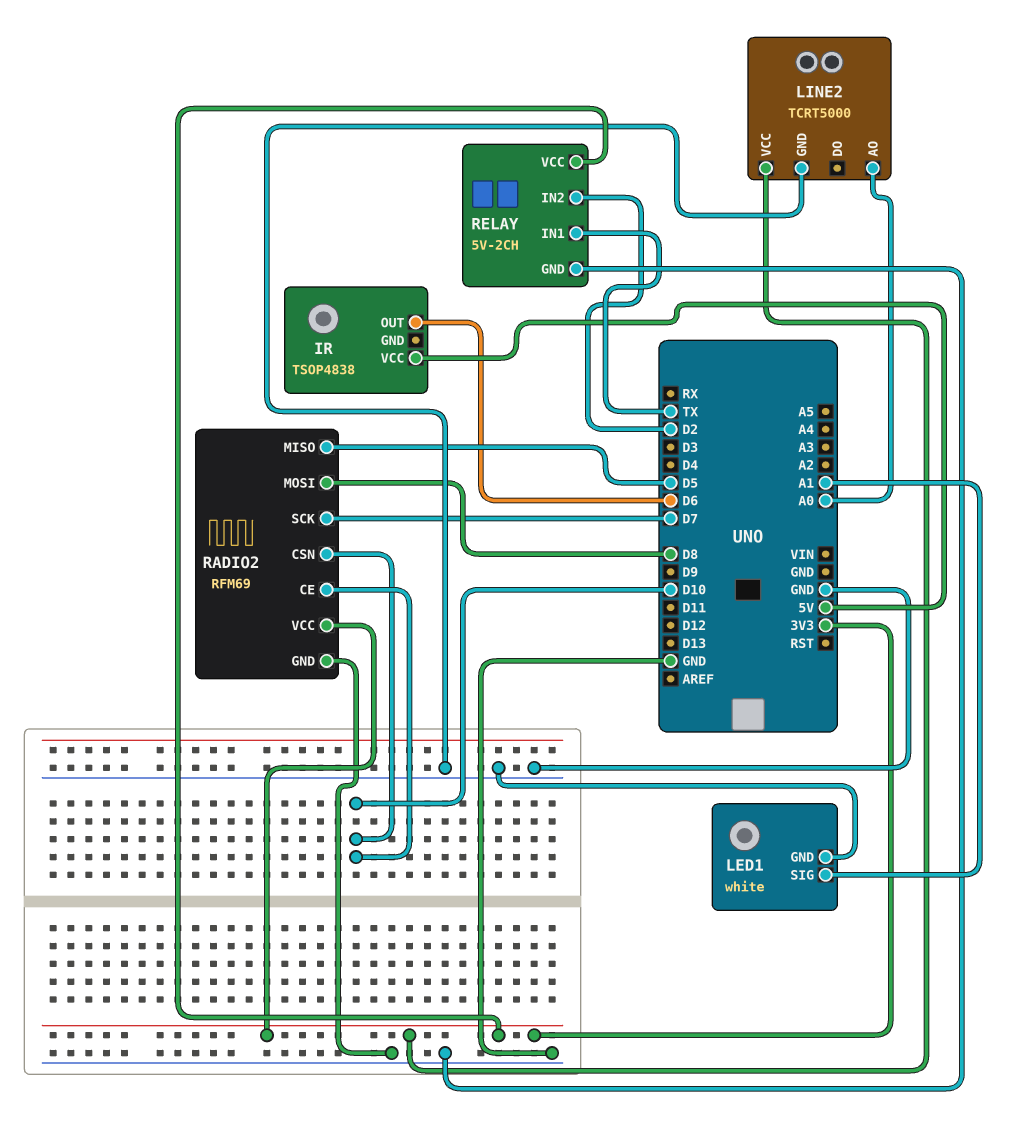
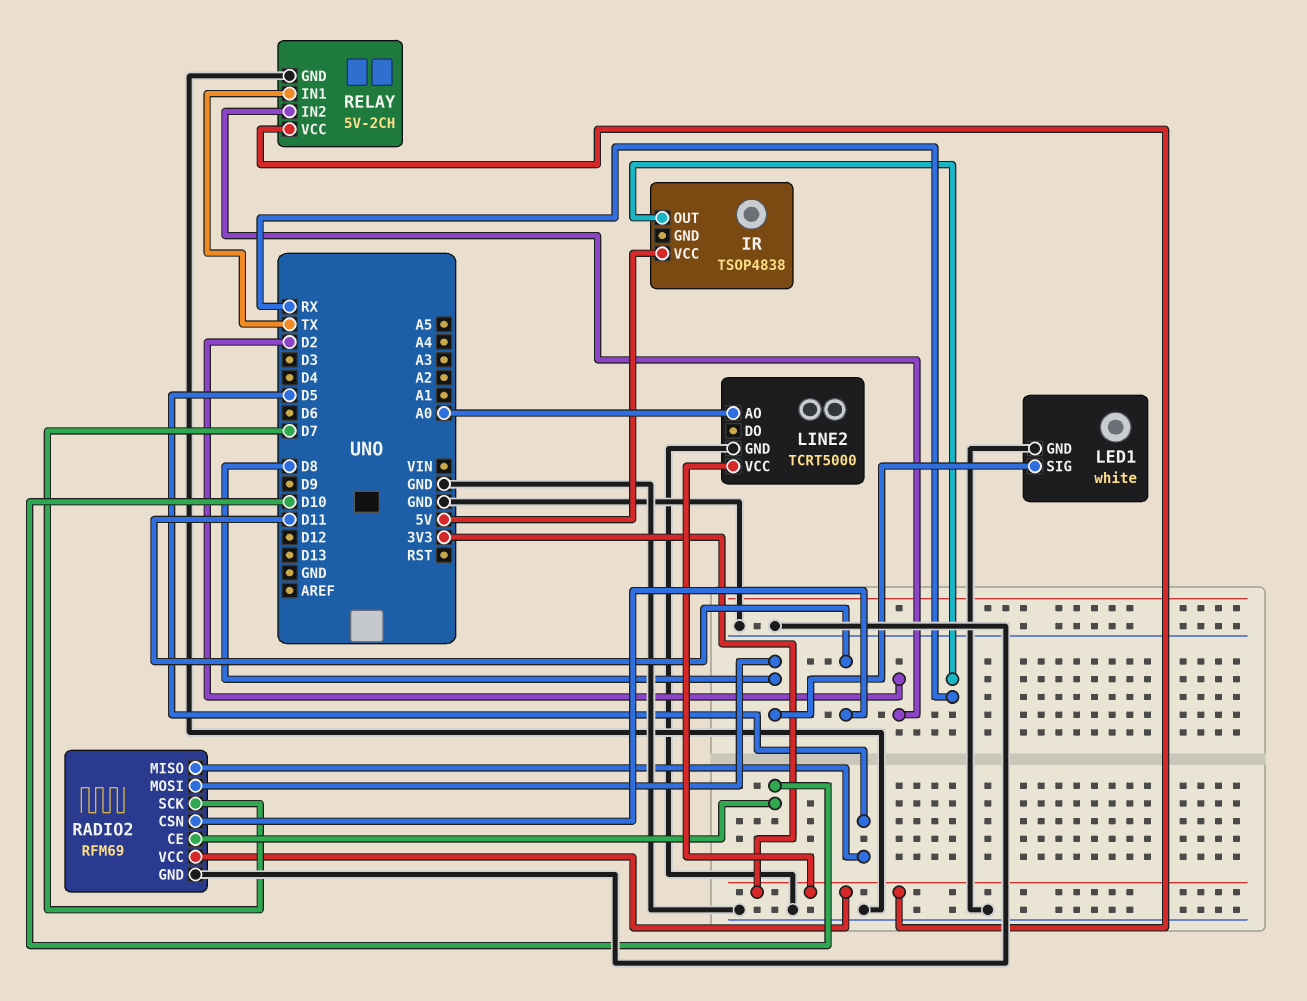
IR pin OUT: D6 -> RX
LED1 pin SIG: A1 -> D8
RADIO2 pin CSN: D10 -> D11

